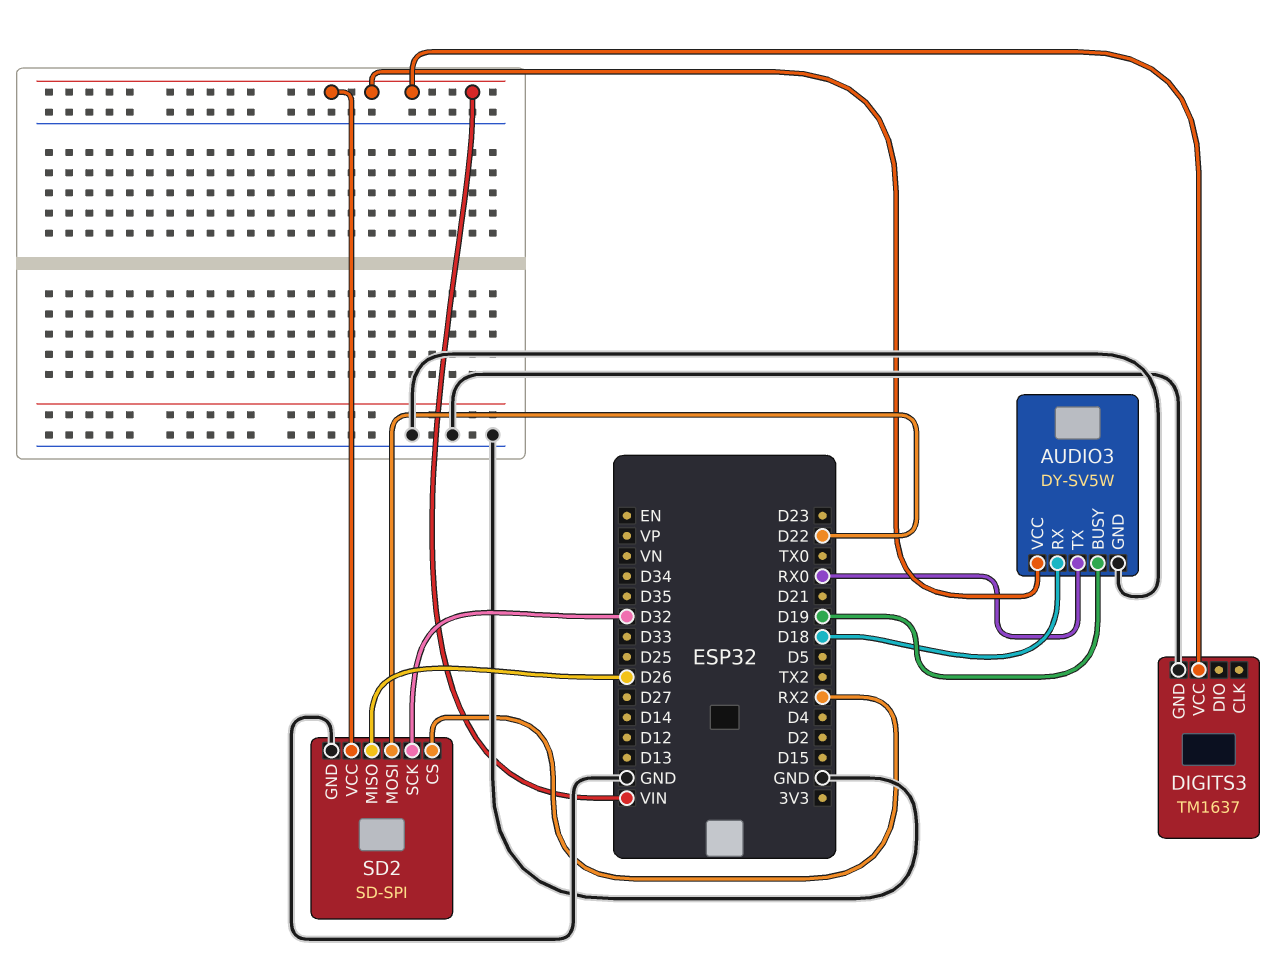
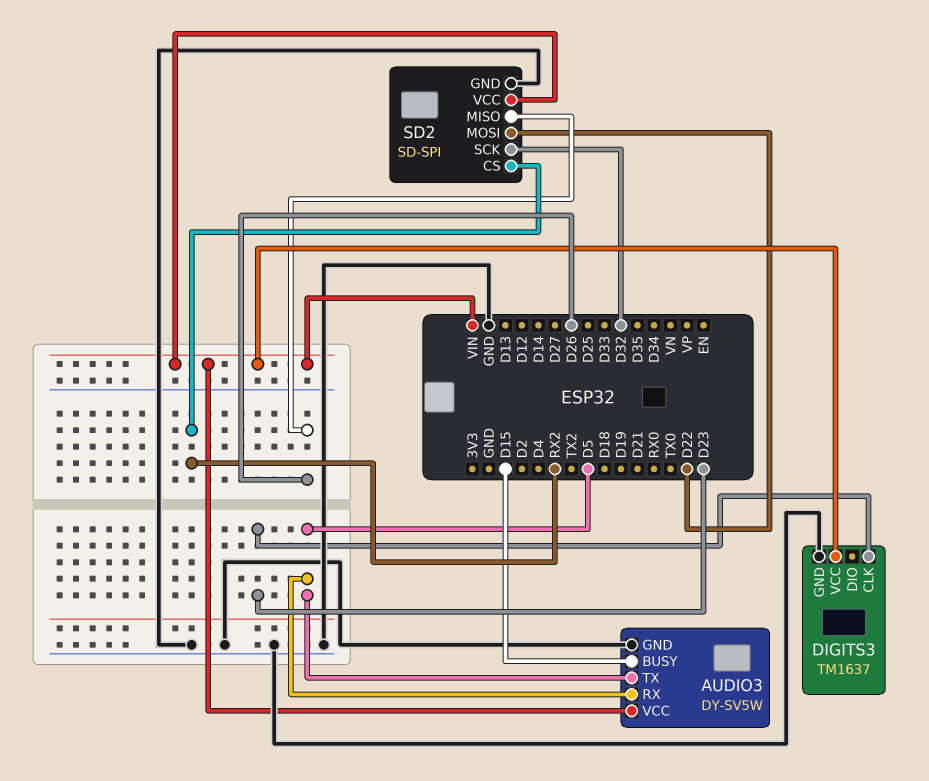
AUDIO3 pin BUSY: D19 -> D15
AUDIO3 pin RX: D18 -> D5
AUDIO3 pin TX: RX0 -> D5
DIGITS3 pin CLK: none -> D23

